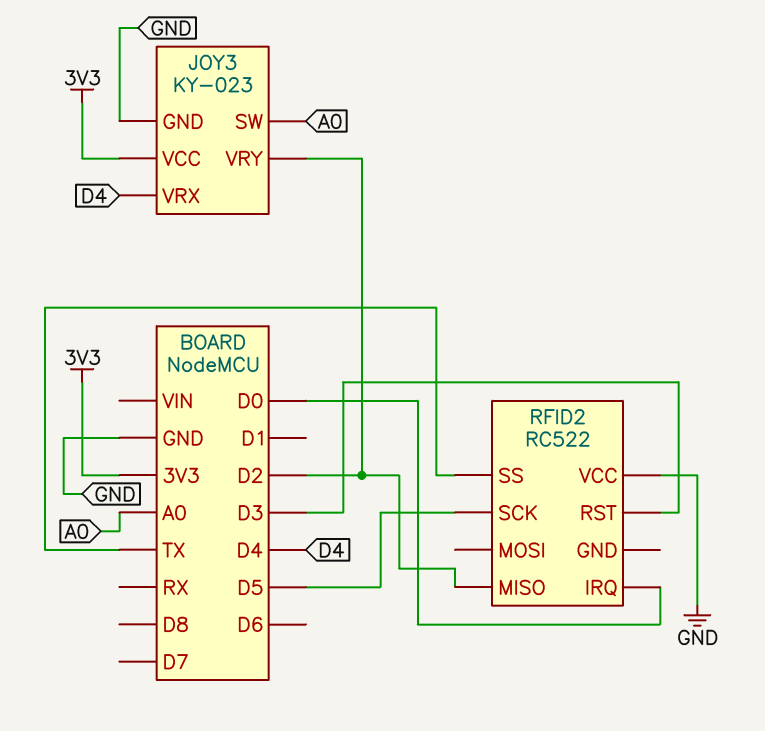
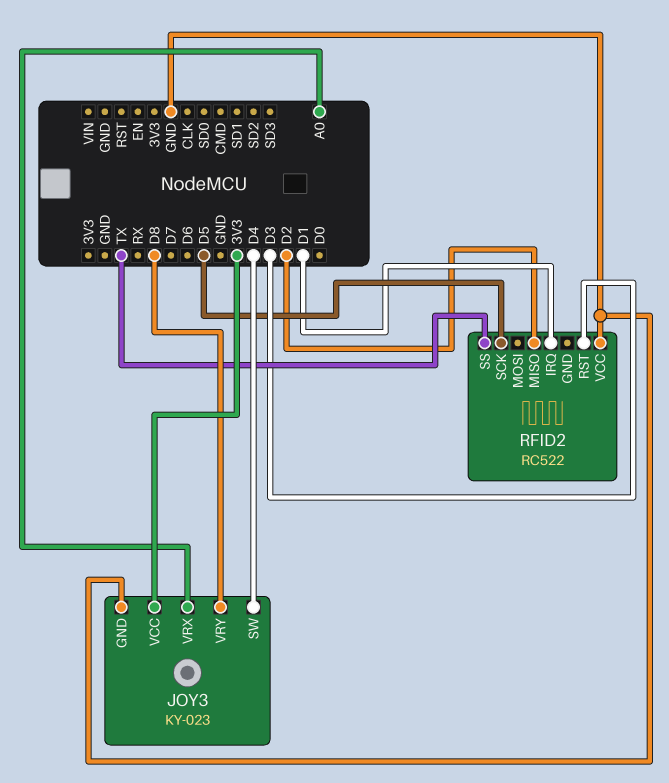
JOY3 pin SW: A0 -> D4
JOY3 pin VRX: D4 -> A0
JOY3 pin VRY: D2 -> D8
RFID2 pin IRQ: D0 -> D1

